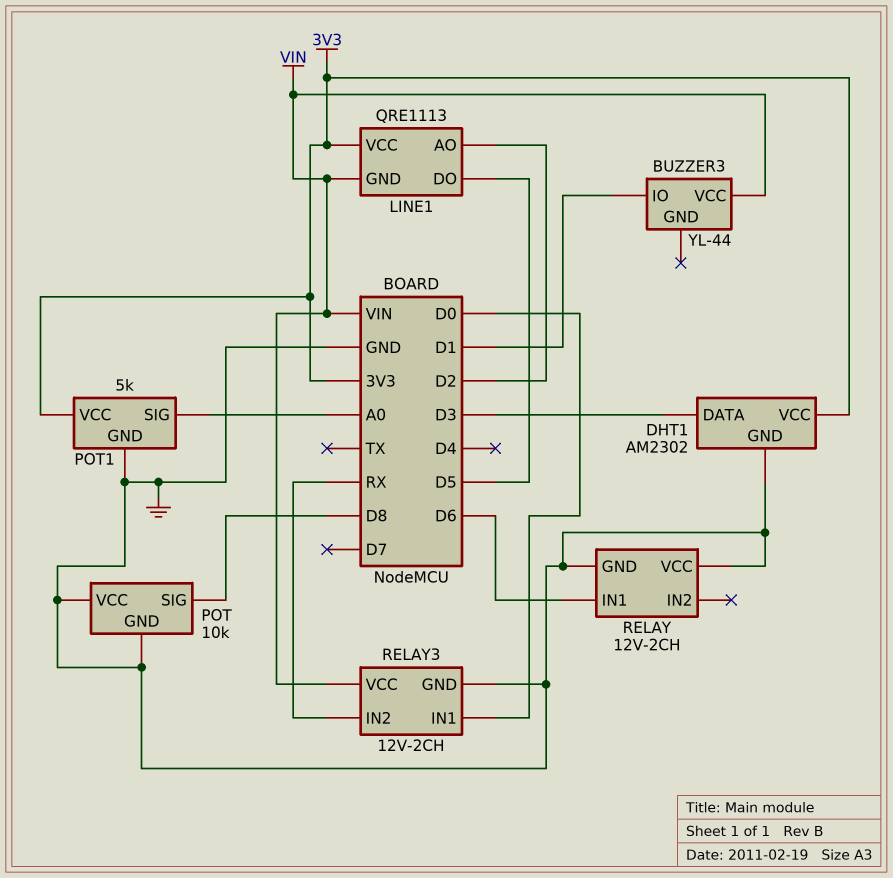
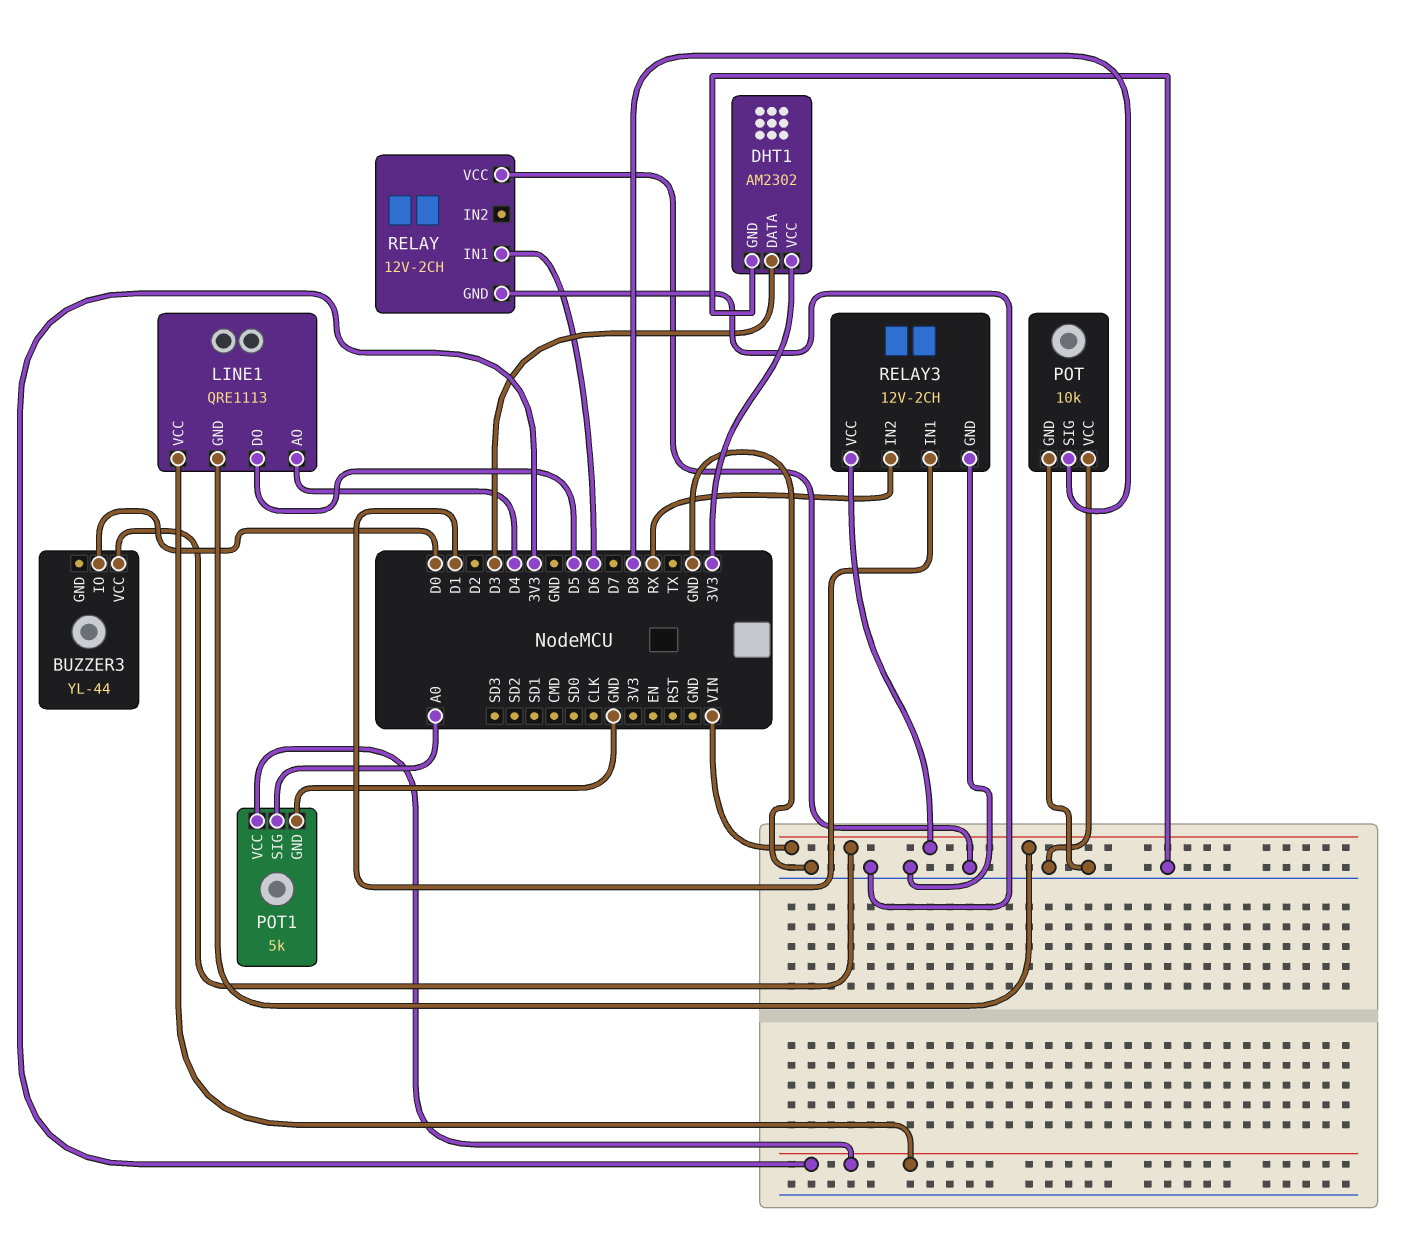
BUZZER3 pin IO: D1 -> D0
LINE1 pin AO: D2 -> D4
RELAY3 pin IN1: D0 -> D1

